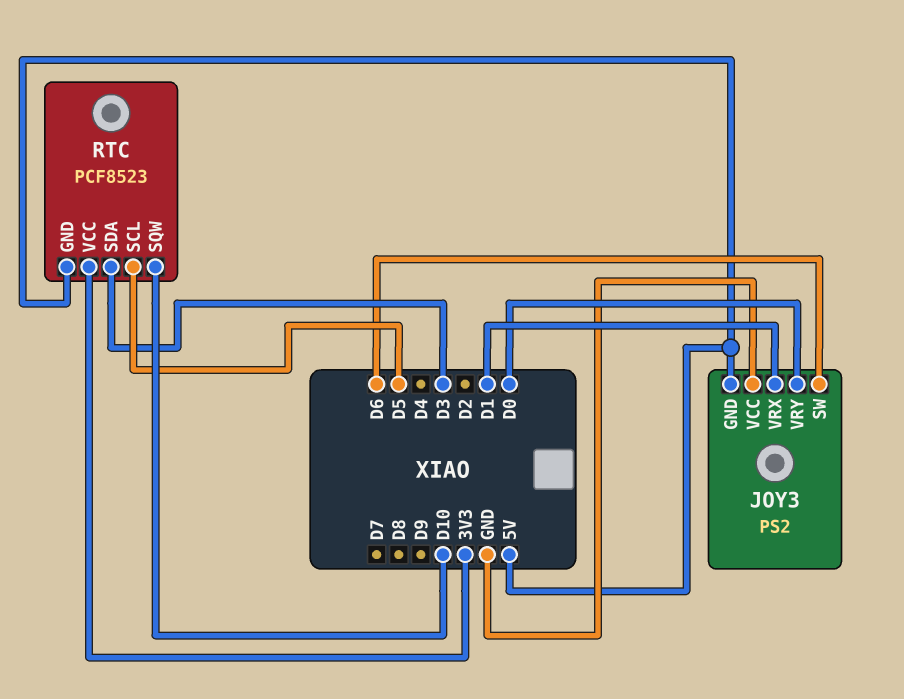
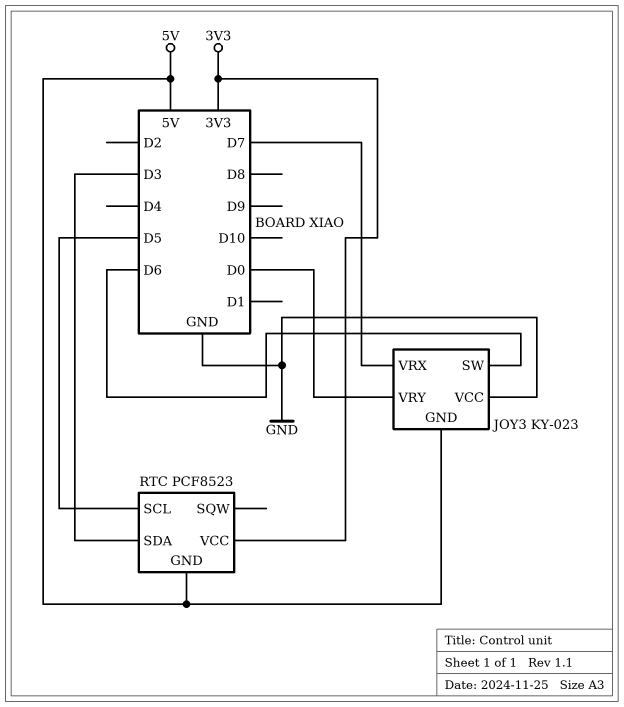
JOY3: PS2 -> KY-023
JOY3 pin VRX: D1 -> D7
RTC pin SQW: D10 -> none

